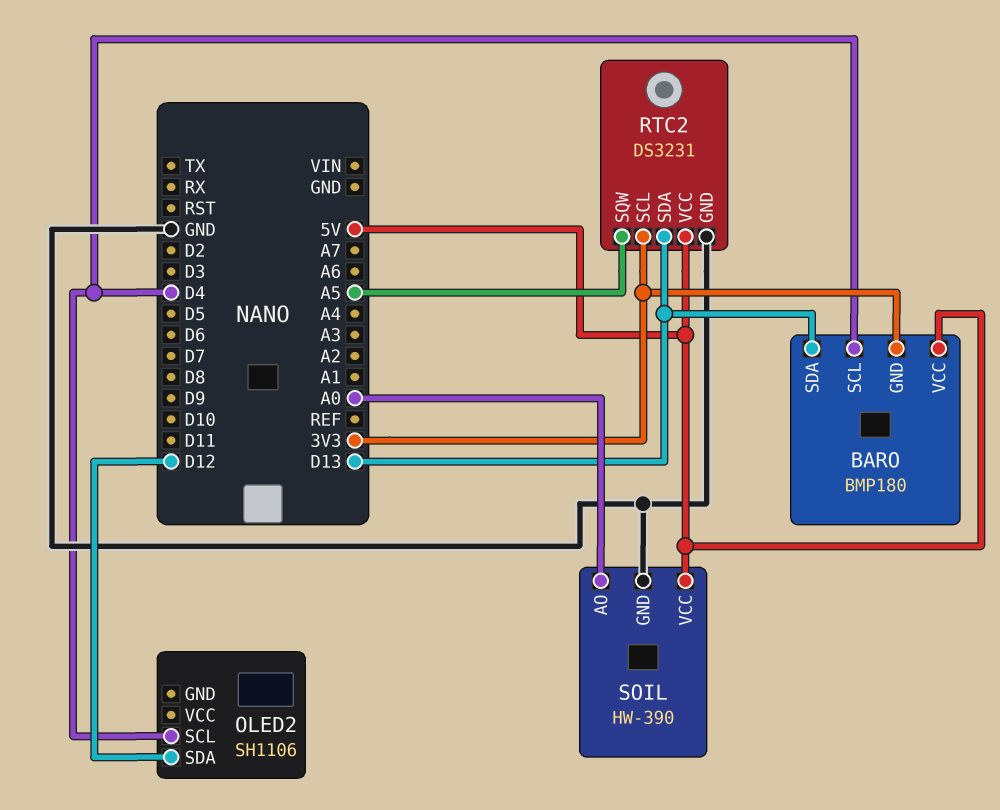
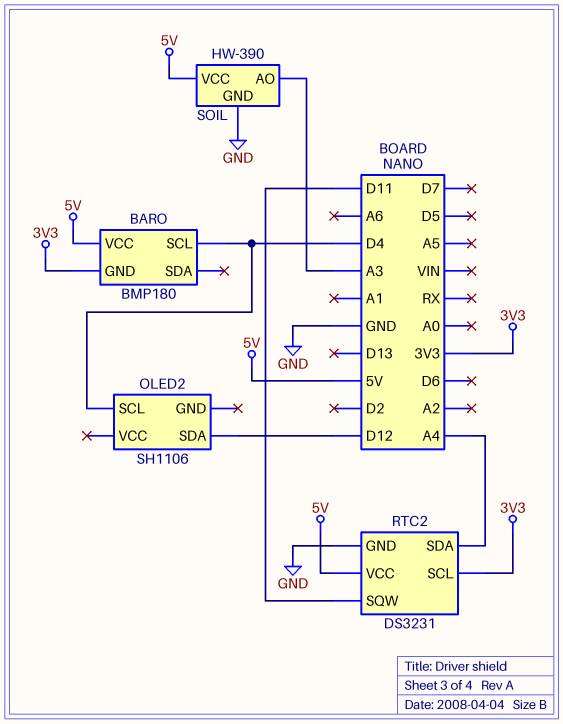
BARO pin SDA: D13 -> none
RTC2 pin SDA: D13 -> A4
RTC2 pin SQW: A5 -> D11
SOIL pin AO: A0 -> A3

